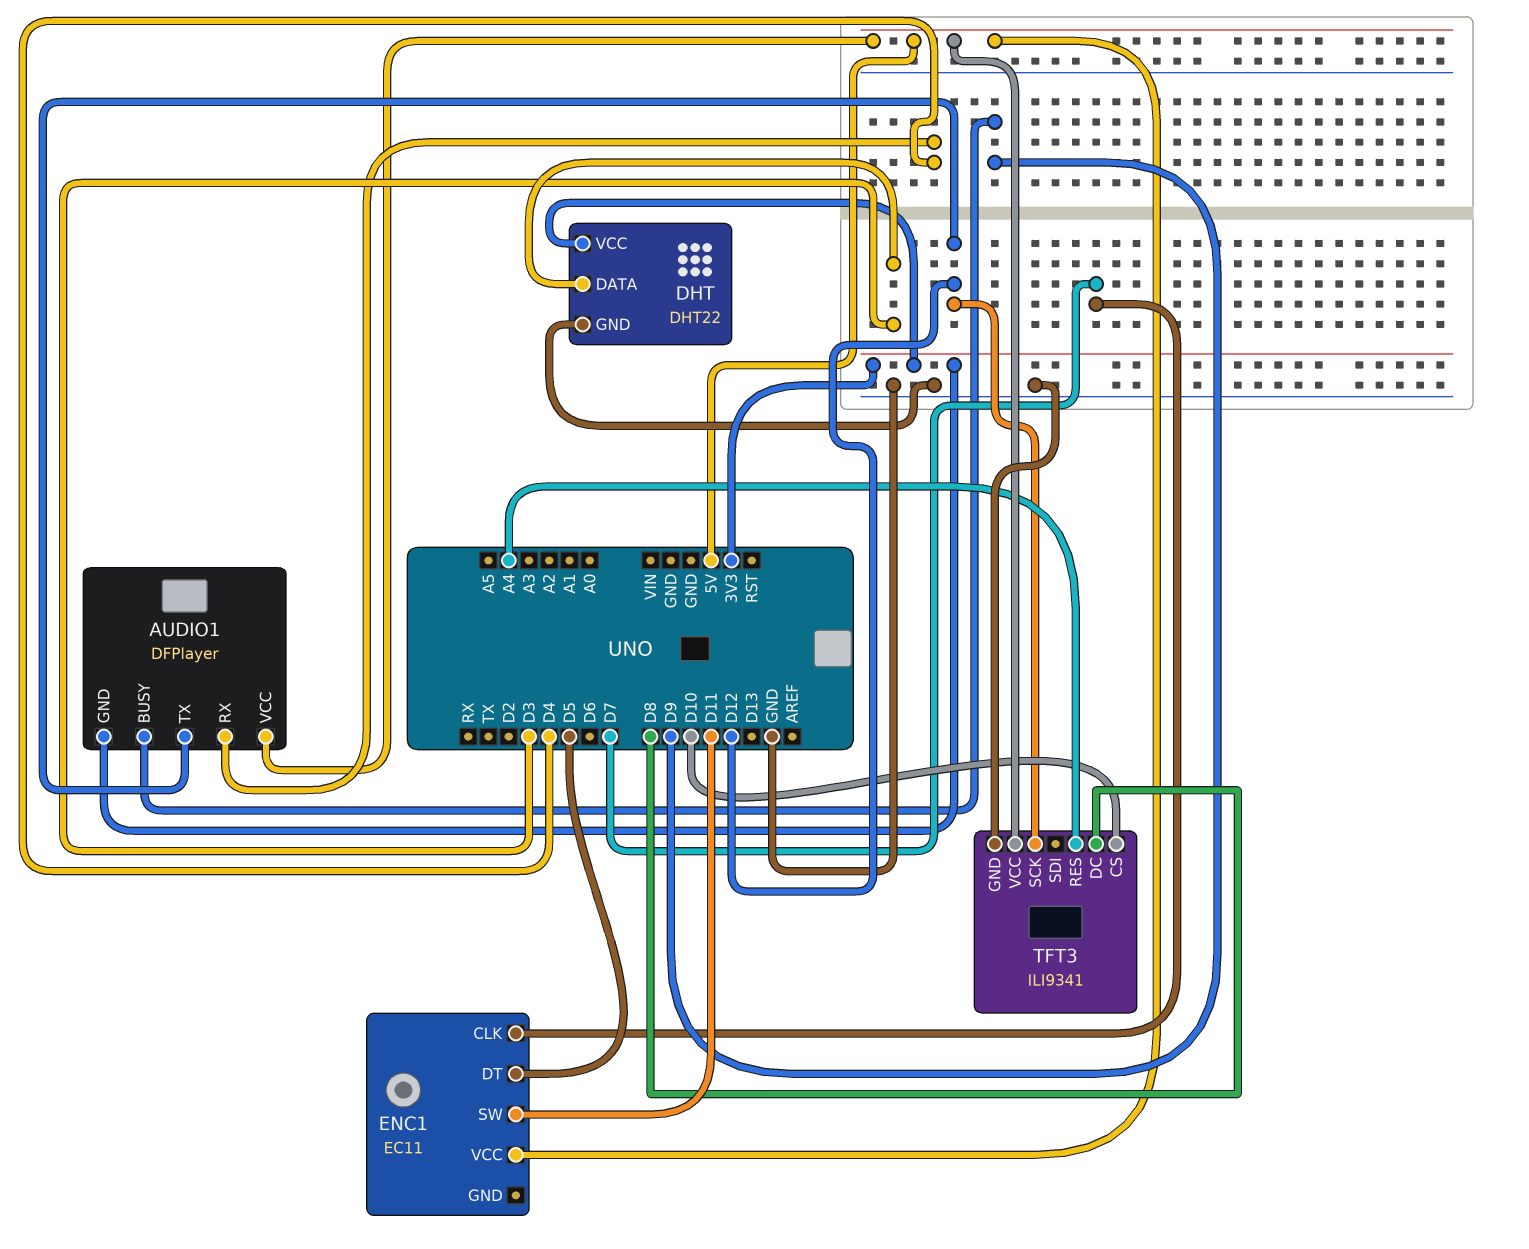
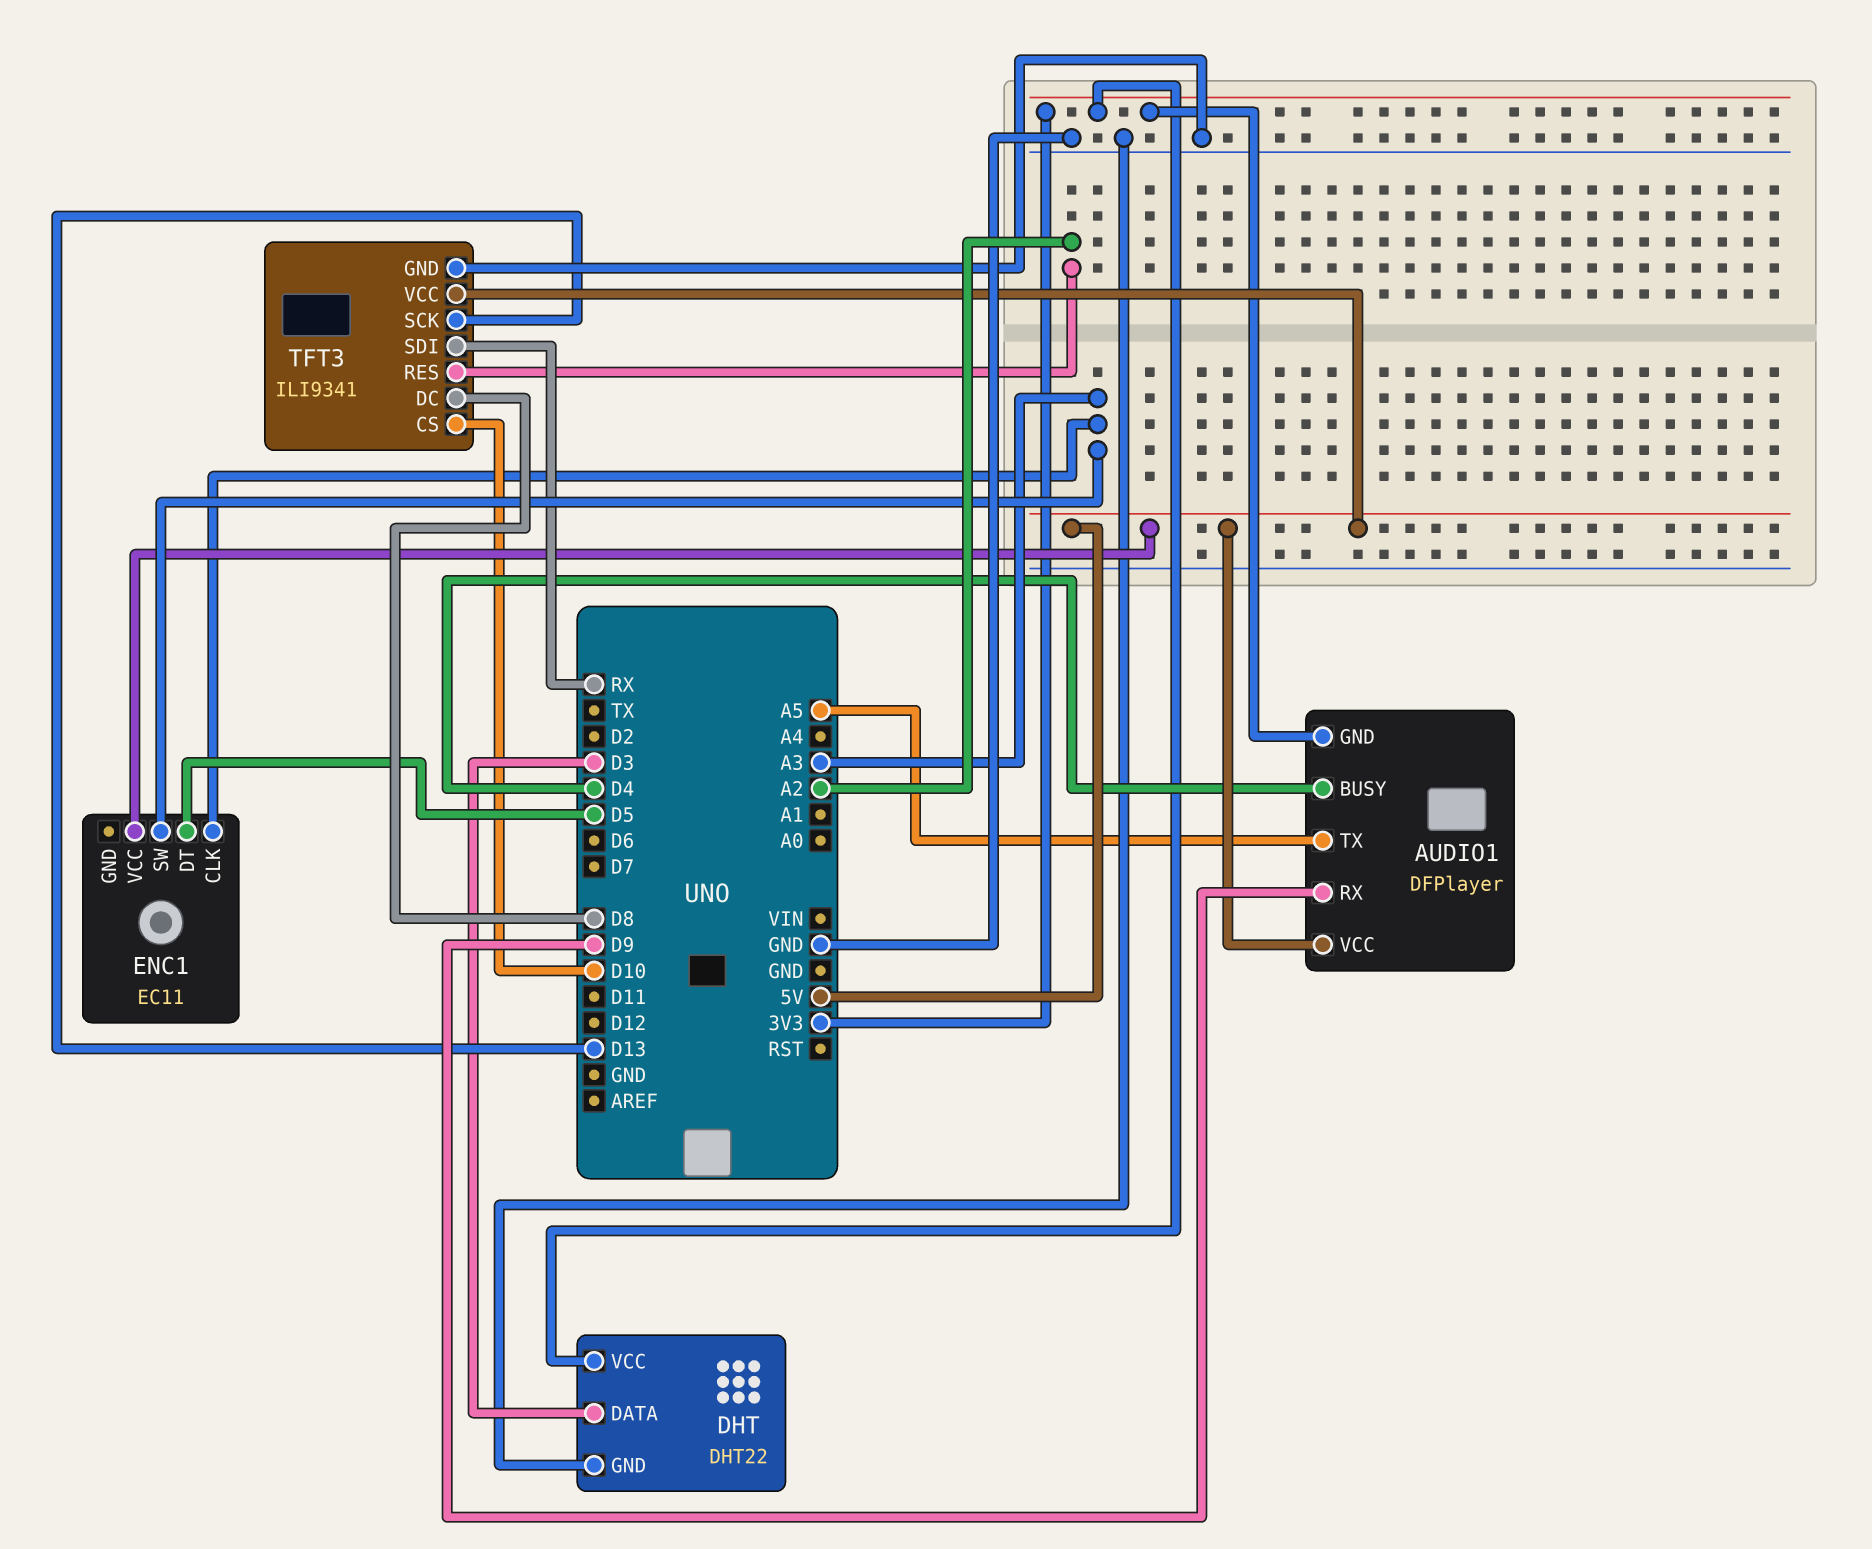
AUDIO1 pin BUSY: D9 -> D4
AUDIO1 pin RX: D4 -> D9
AUDIO1 pin TX: D12 -> A5
ENC1 pin CLK: D7 -> A3
ENC1 pin SW: D11 -> A3
TFT3 pin RES: A4 -> A2
TFT3 pin SCK: D12 -> D13
TFT3 pin SDI: none -> RX

